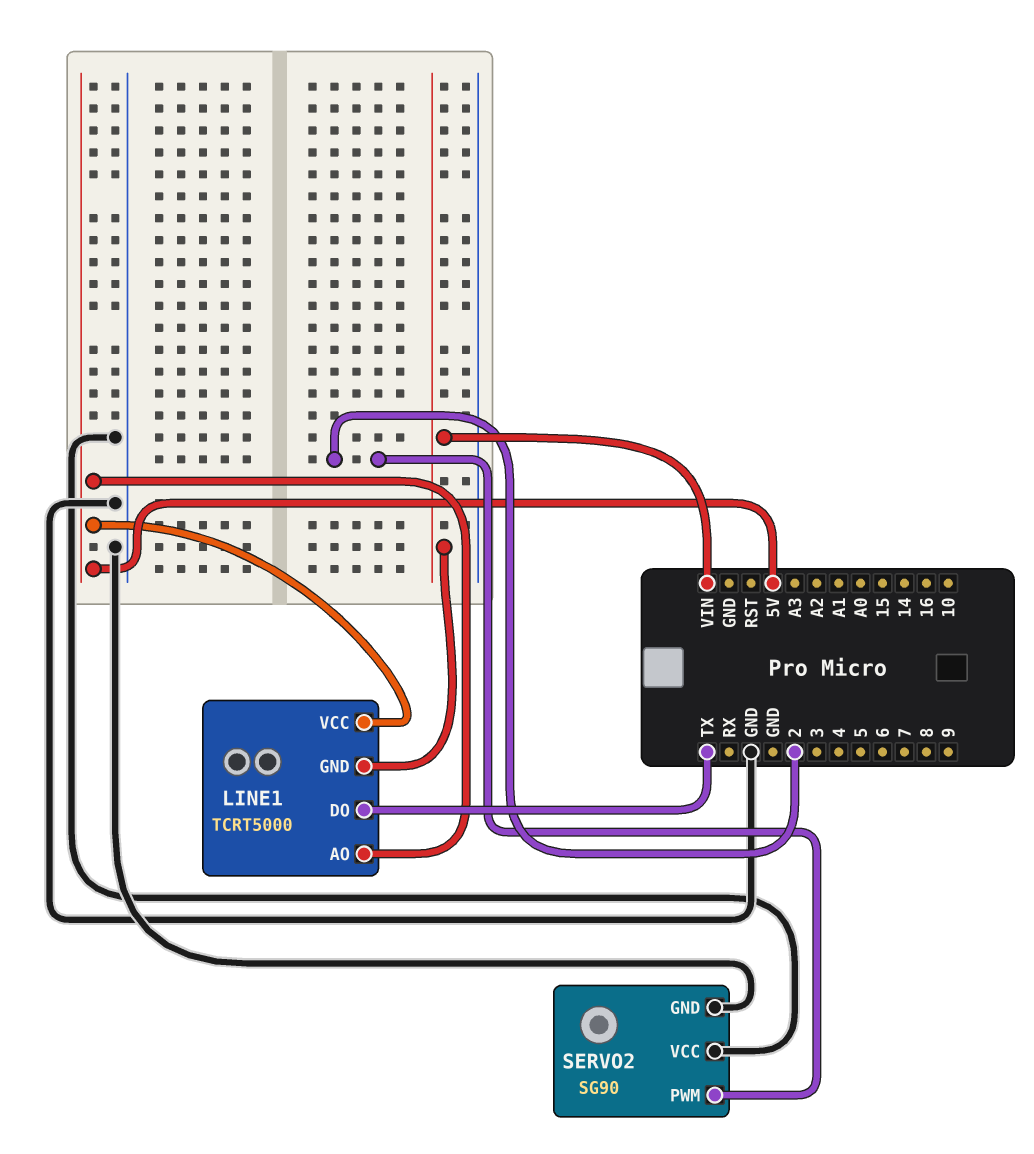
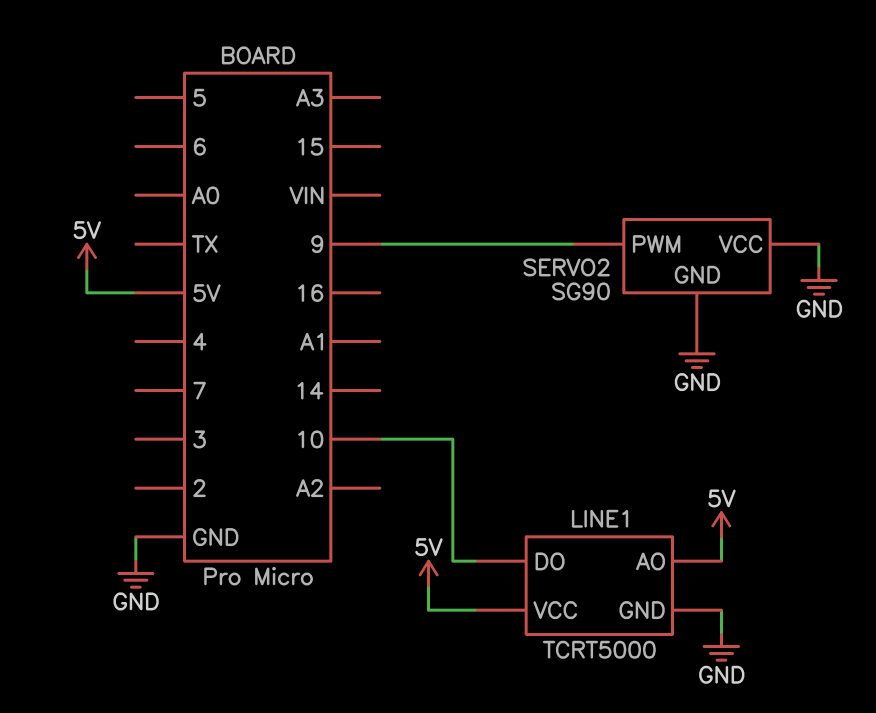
LINE1 pin DO: TX -> 10
LINE1 pin GND: VIN -> GND
SERVO2 pin PWM: 2 -> 9

